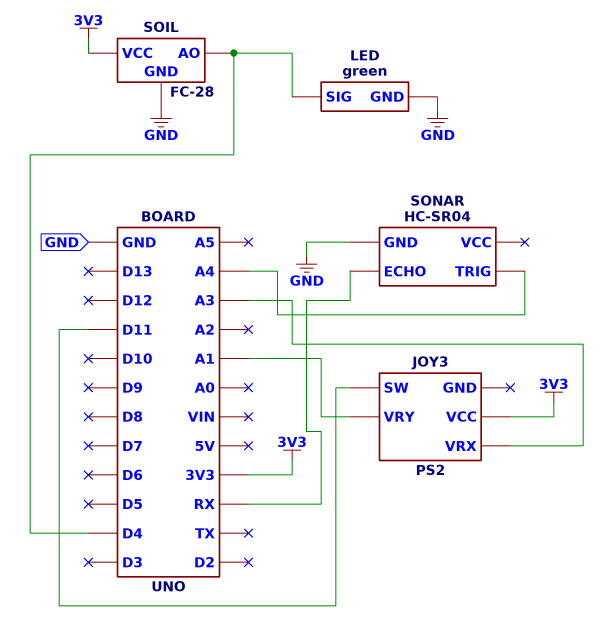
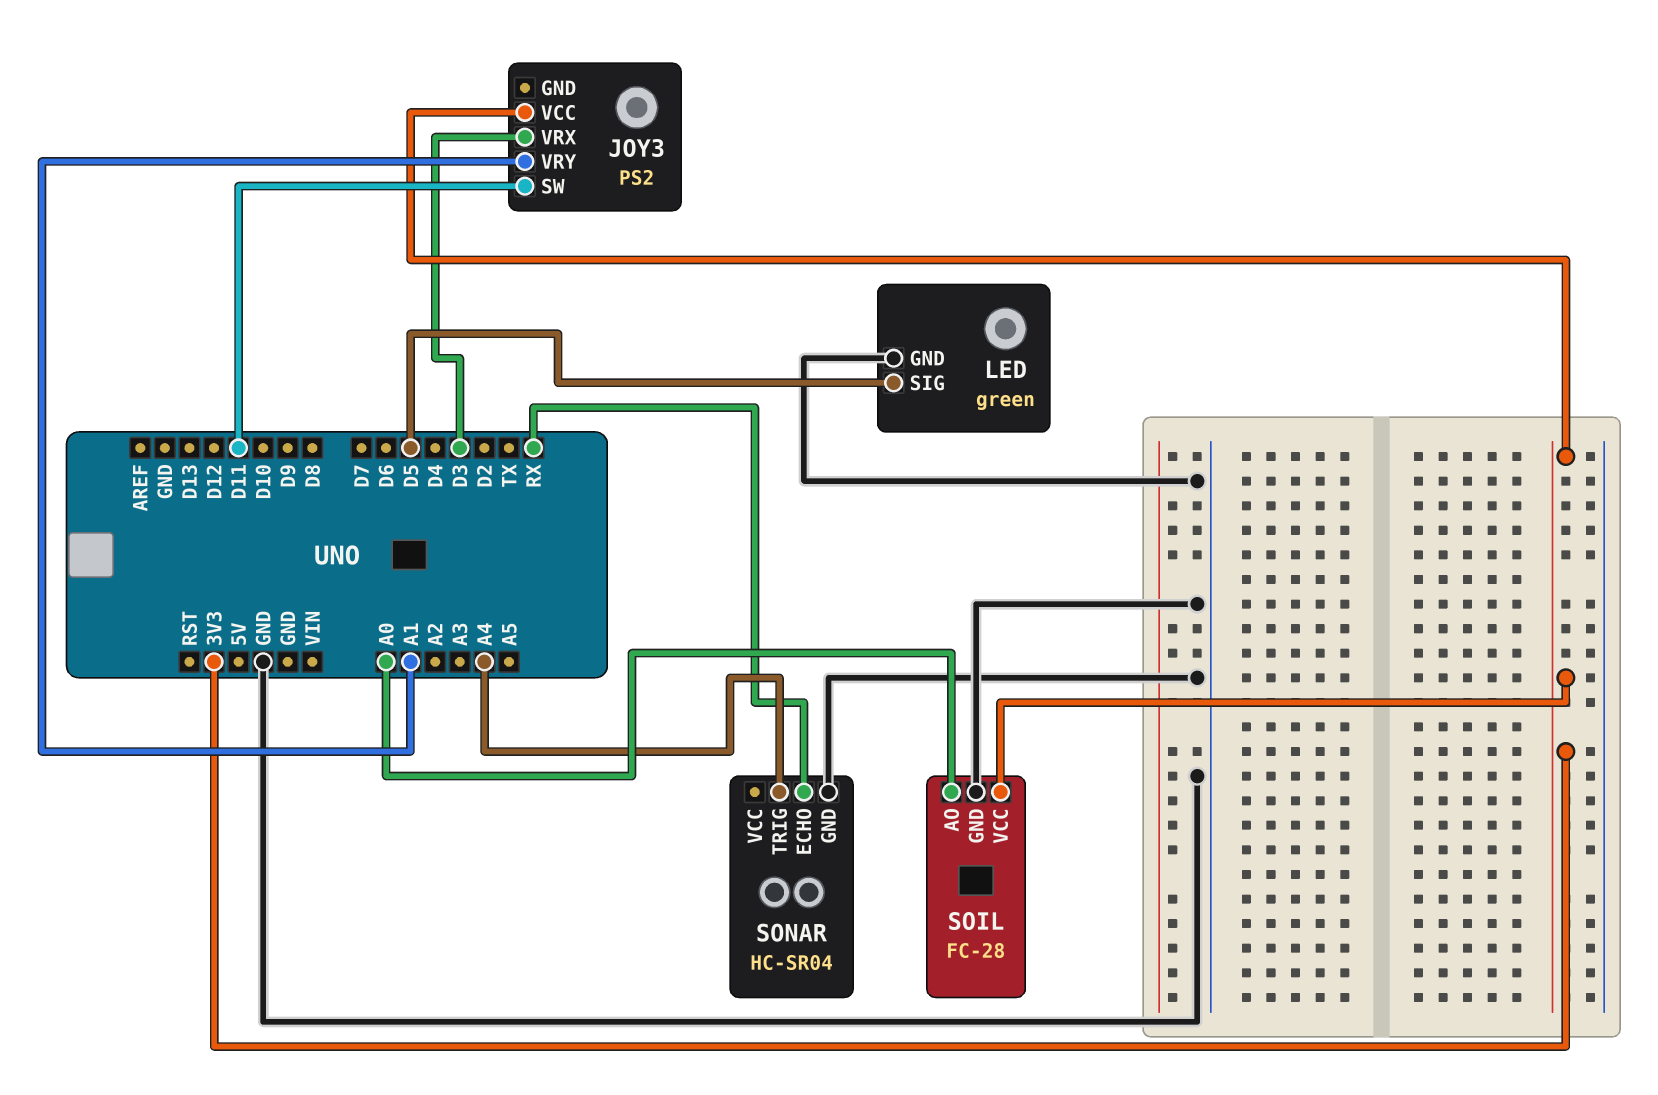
JOY3 pin VRX: A3 -> D3
LED pin SIG: D4 -> D5
SOIL pin AO: D4 -> A0

